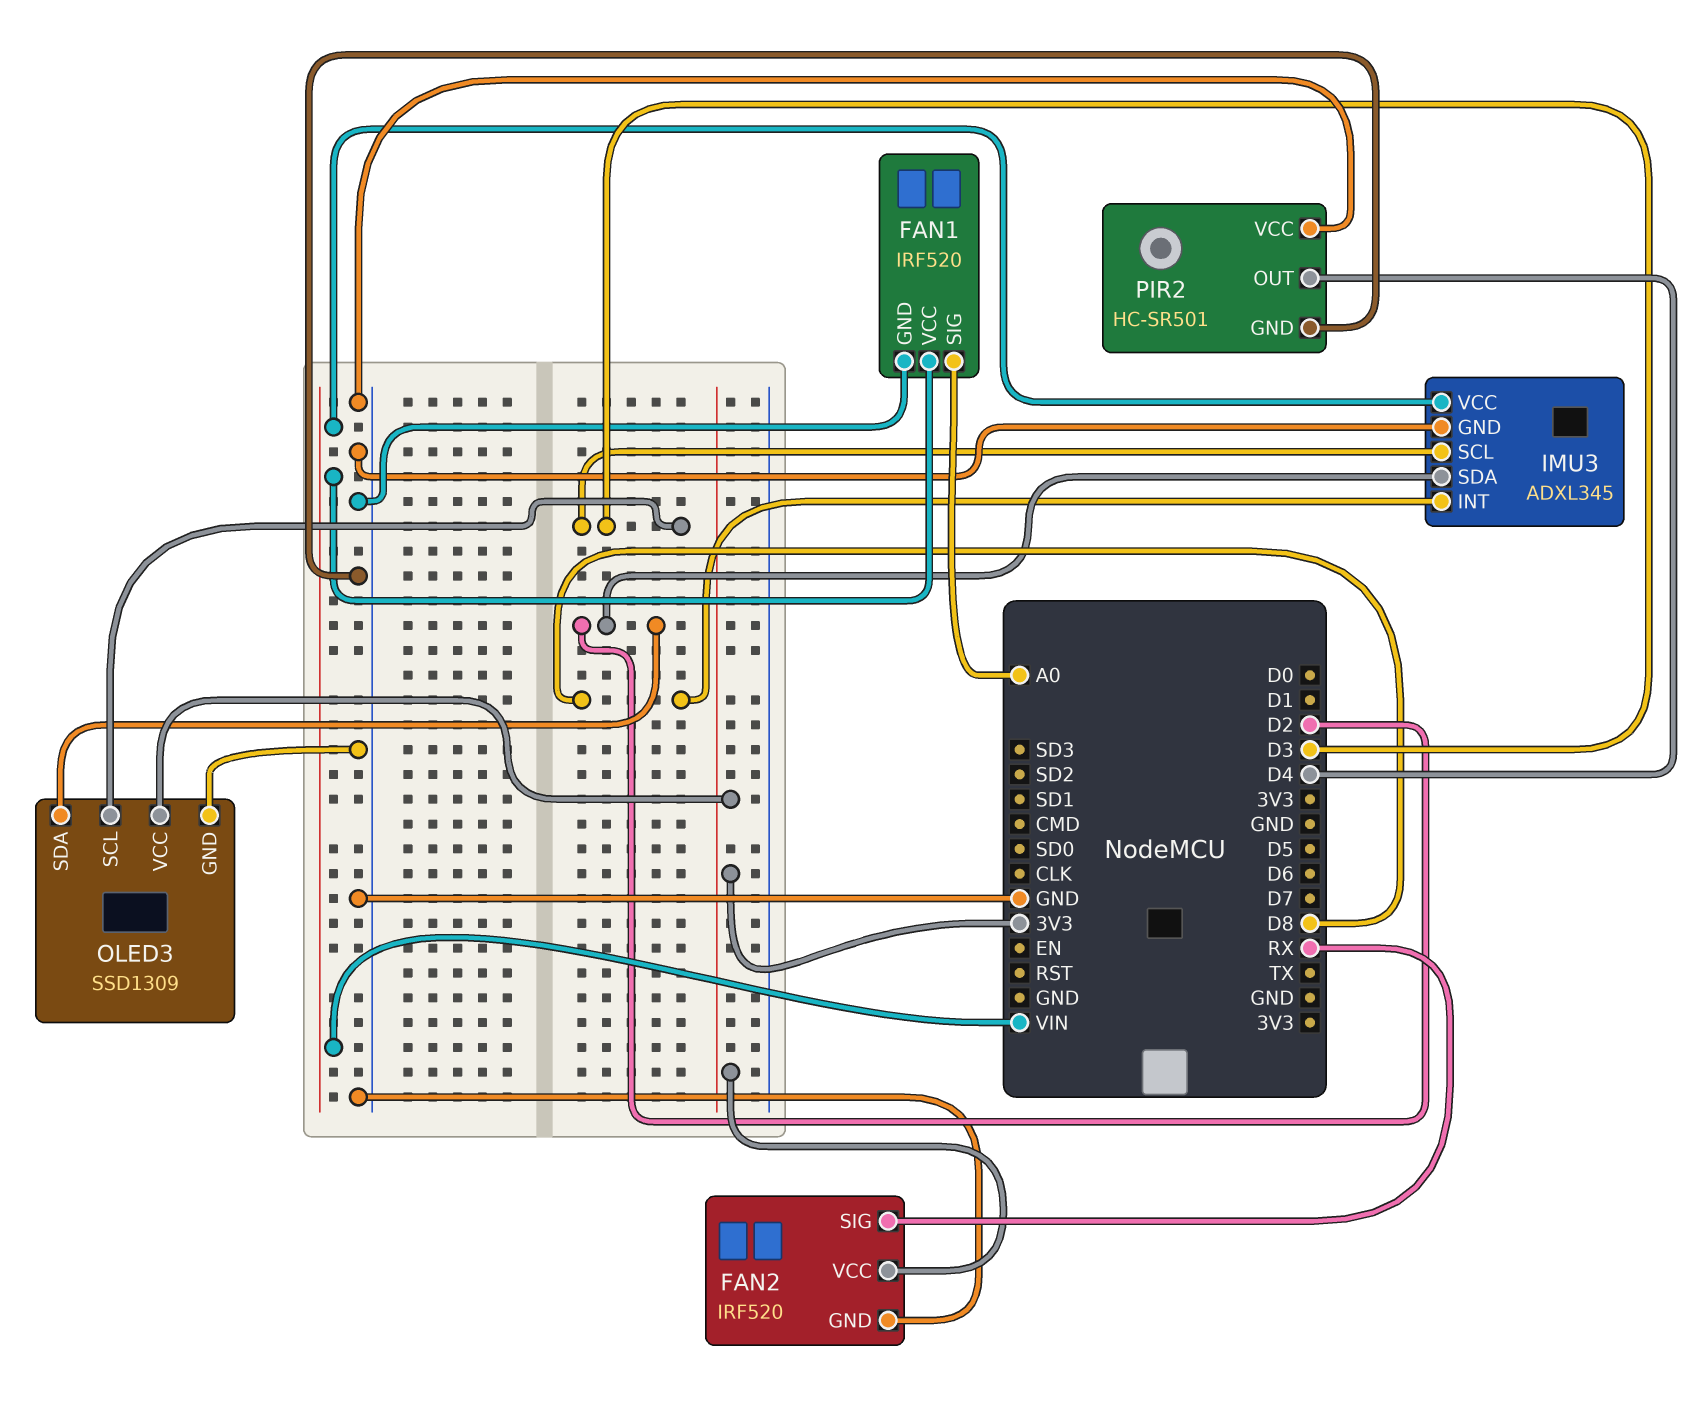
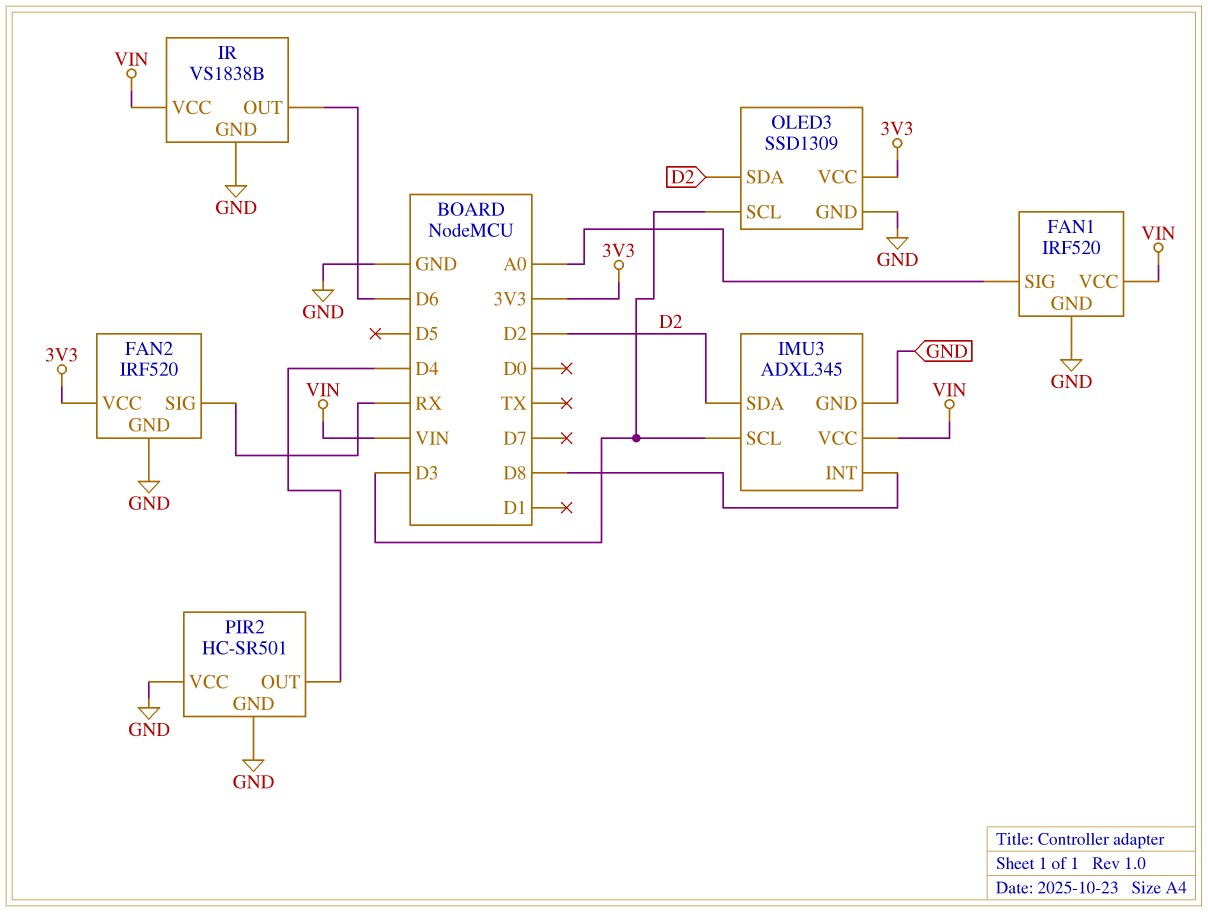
IR: none -> VS1838B
IR pin GND: none -> GND
IR pin OUT: none -> D6
IR pin VCC: none -> VIN

